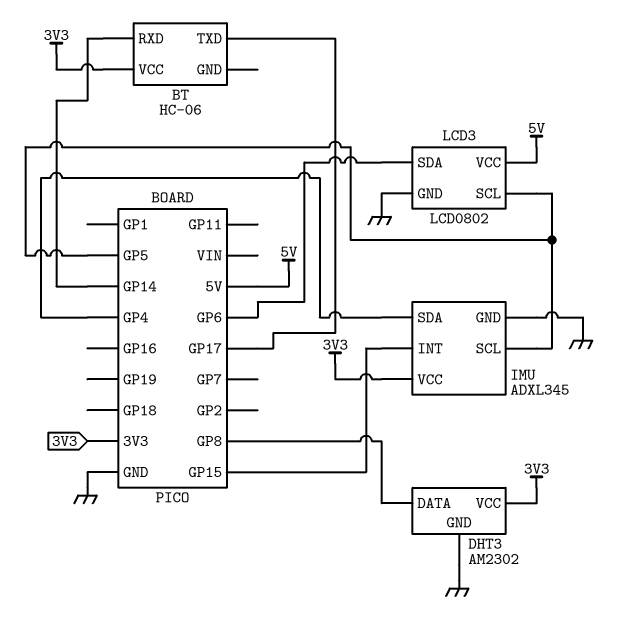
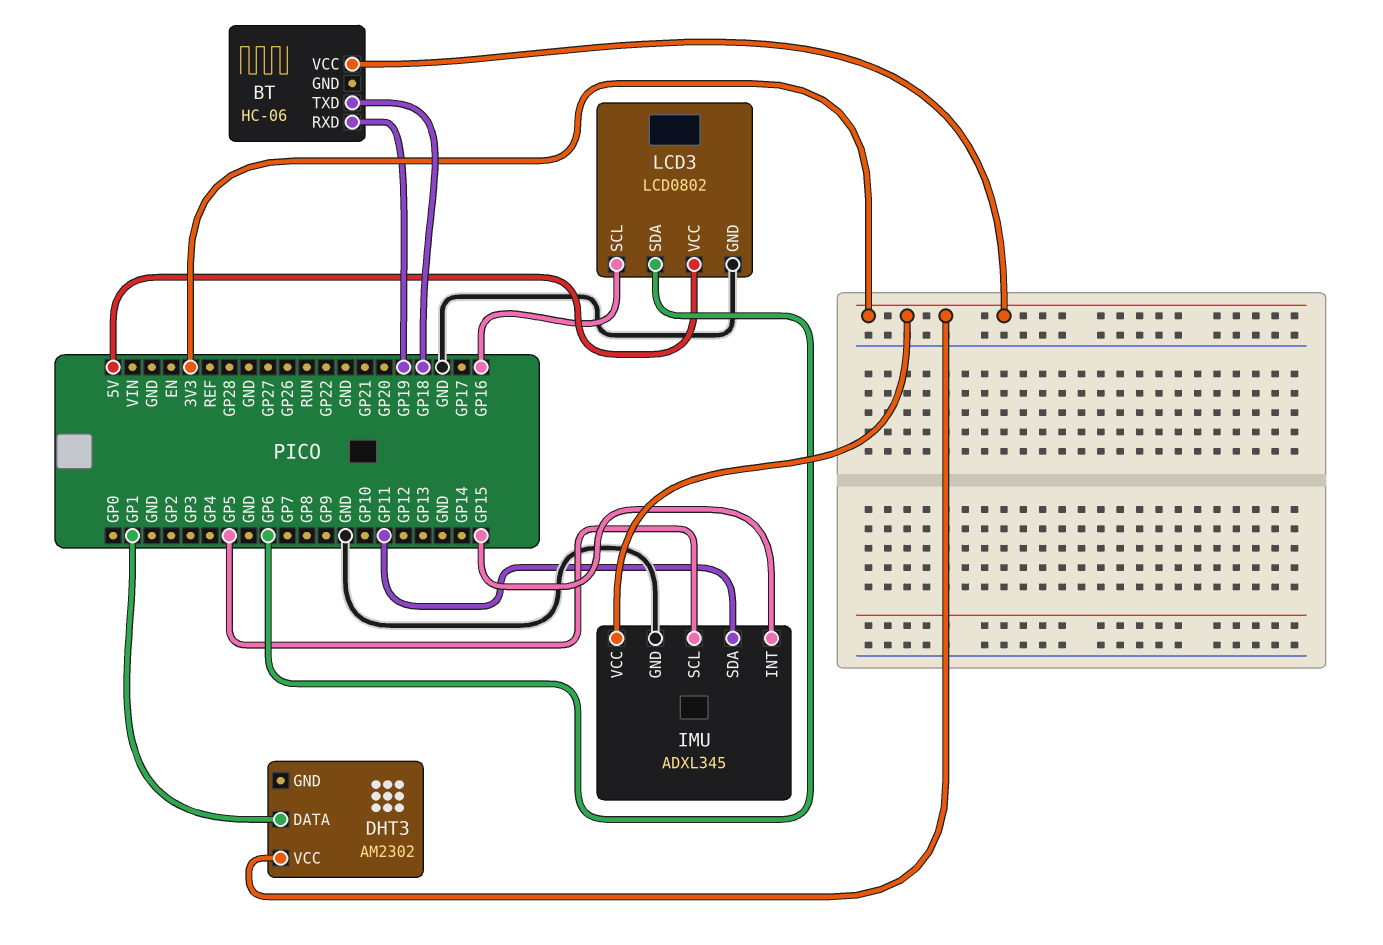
BT pin RXD: GP14 -> GP19
BT pin TXD: GP17 -> GP18
DHT3 pin DATA: GP8 -> GP1
DHT3 pin GND: GND -> none
IMU pin SDA: GP4 -> GP11
LCD3 pin SCL: GP5 -> GP16

